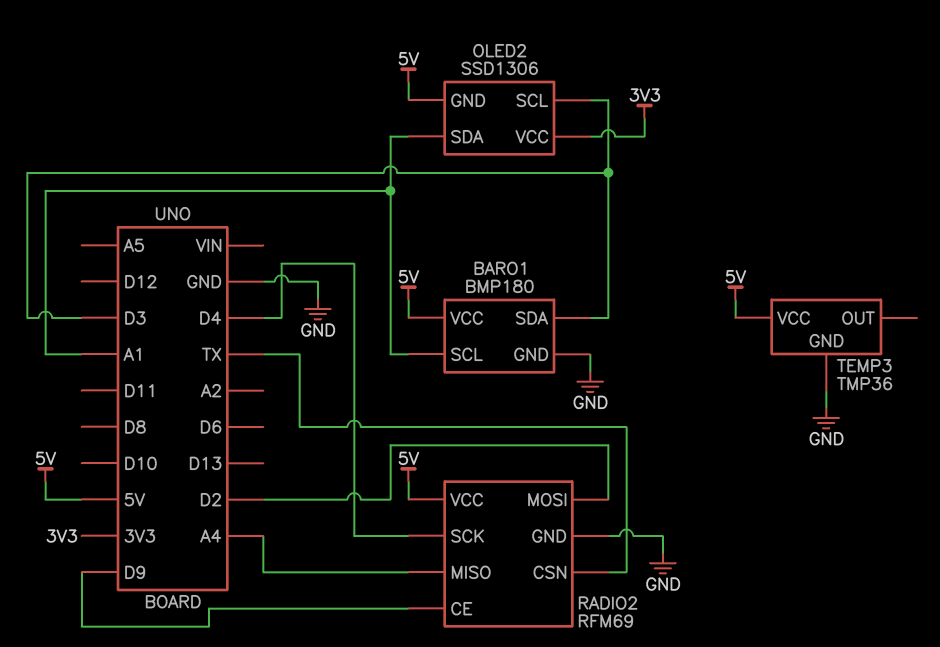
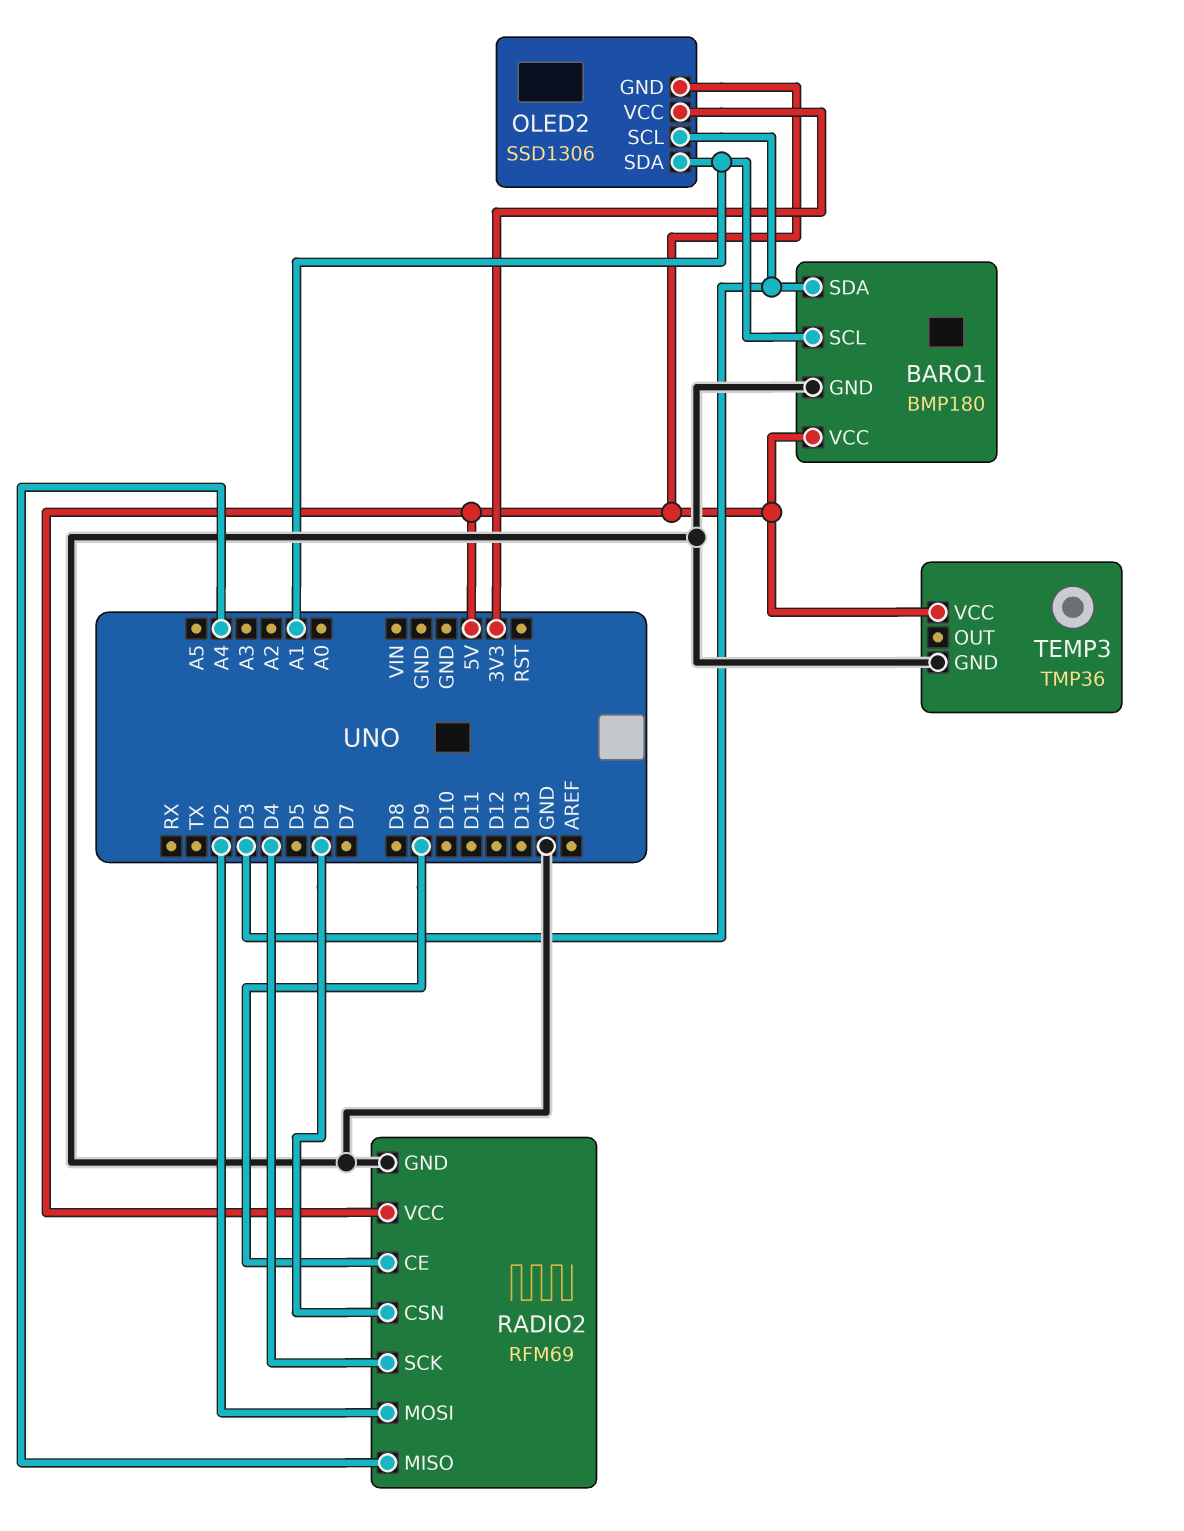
RADIO2 pin CSN: TX -> D6

